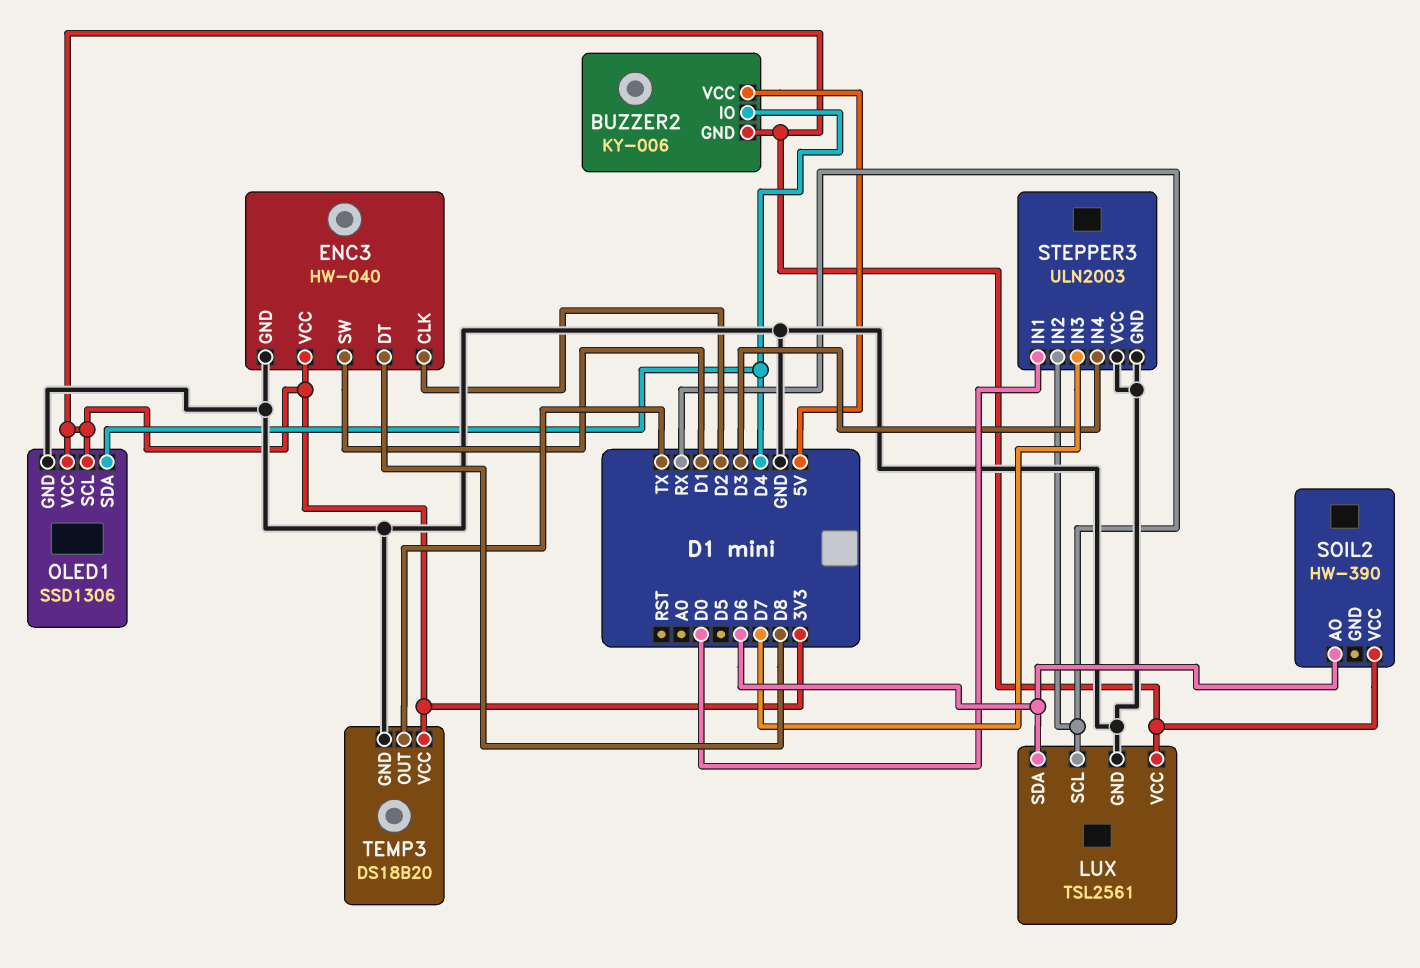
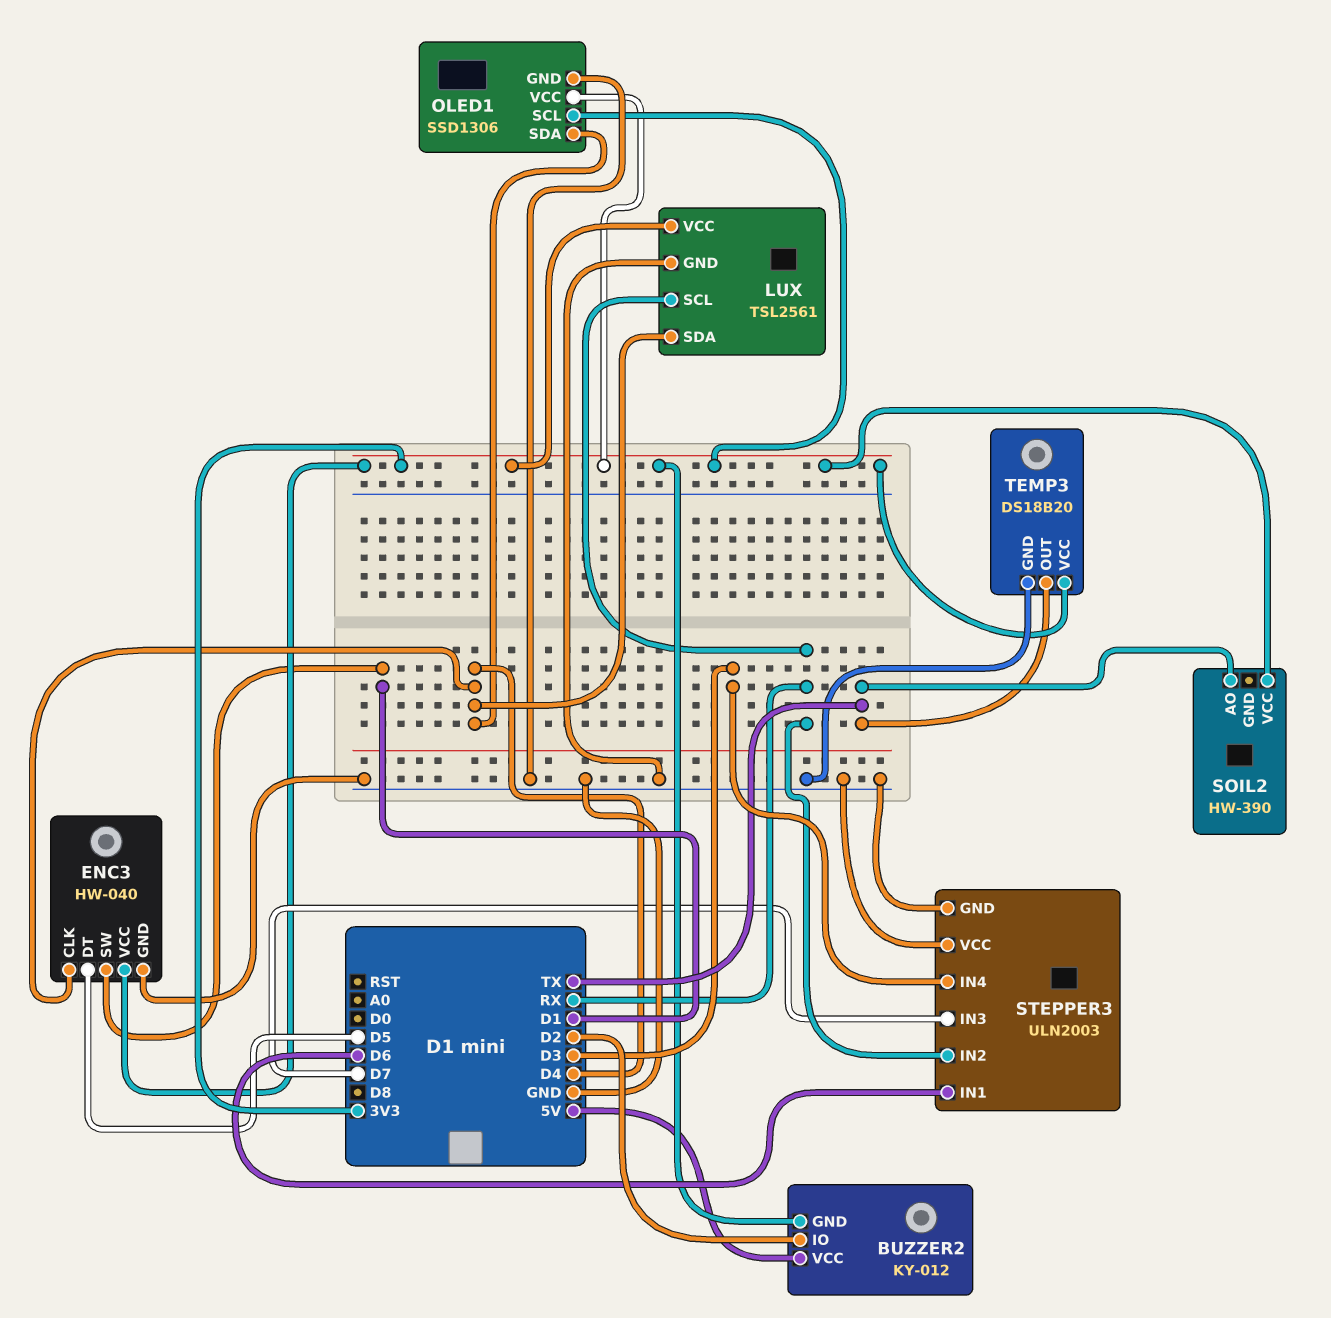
BUZZER2: KY-006 -> KY-012
BUZZER2 pin IO: D4 -> D2
ENC3 pin CLK: D2 -> D4
ENC3 pin DT: D8 -> D5
LUX pin SDA: D6 -> D4
SOIL2 pin AO: D6 -> TX
STEPPER3 pin IN1: D0 -> D6

